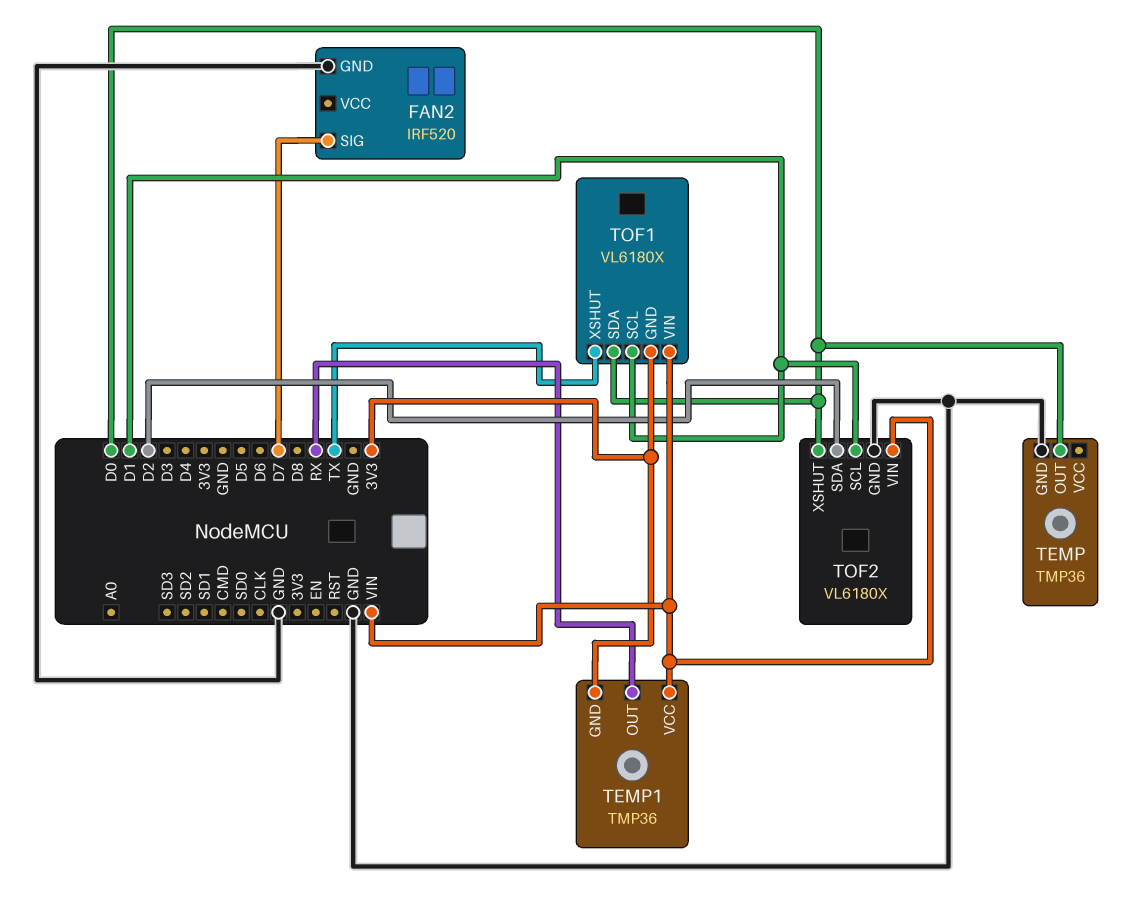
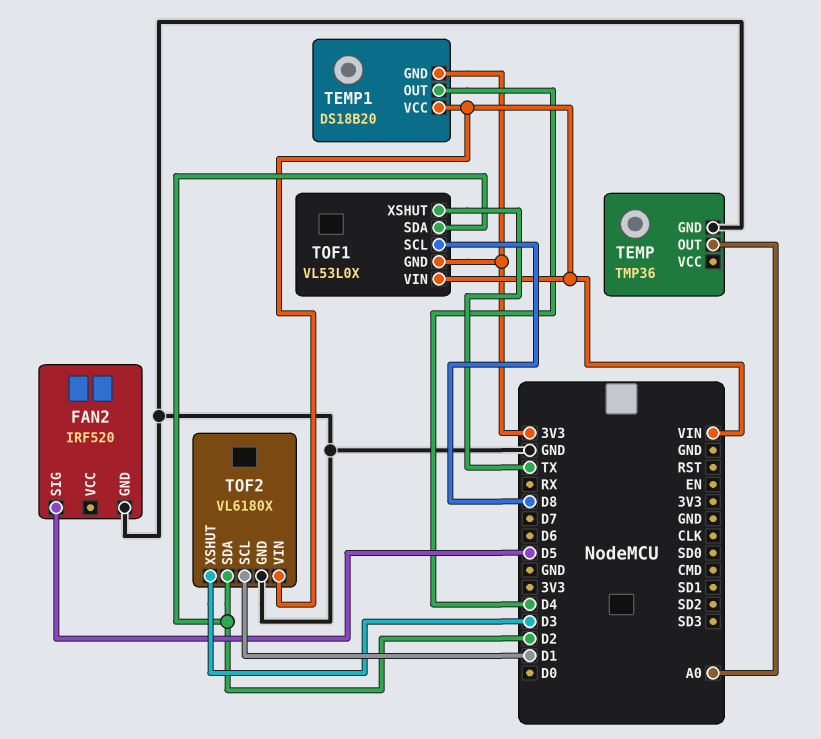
FAN2 pin SIG: D7 -> D5
TEMP pin OUT: D0 -> A0
TEMP1: TMP36 -> DS18B20
TEMP1 pin OUT: RX -> D4
TOF1: VL6180X -> VL53L0X
TOF1 pin SCL: D1 -> D8
TOF1 pin SDA: D0 -> D2
TOF2 pin XSHUT: D0 -> D3

